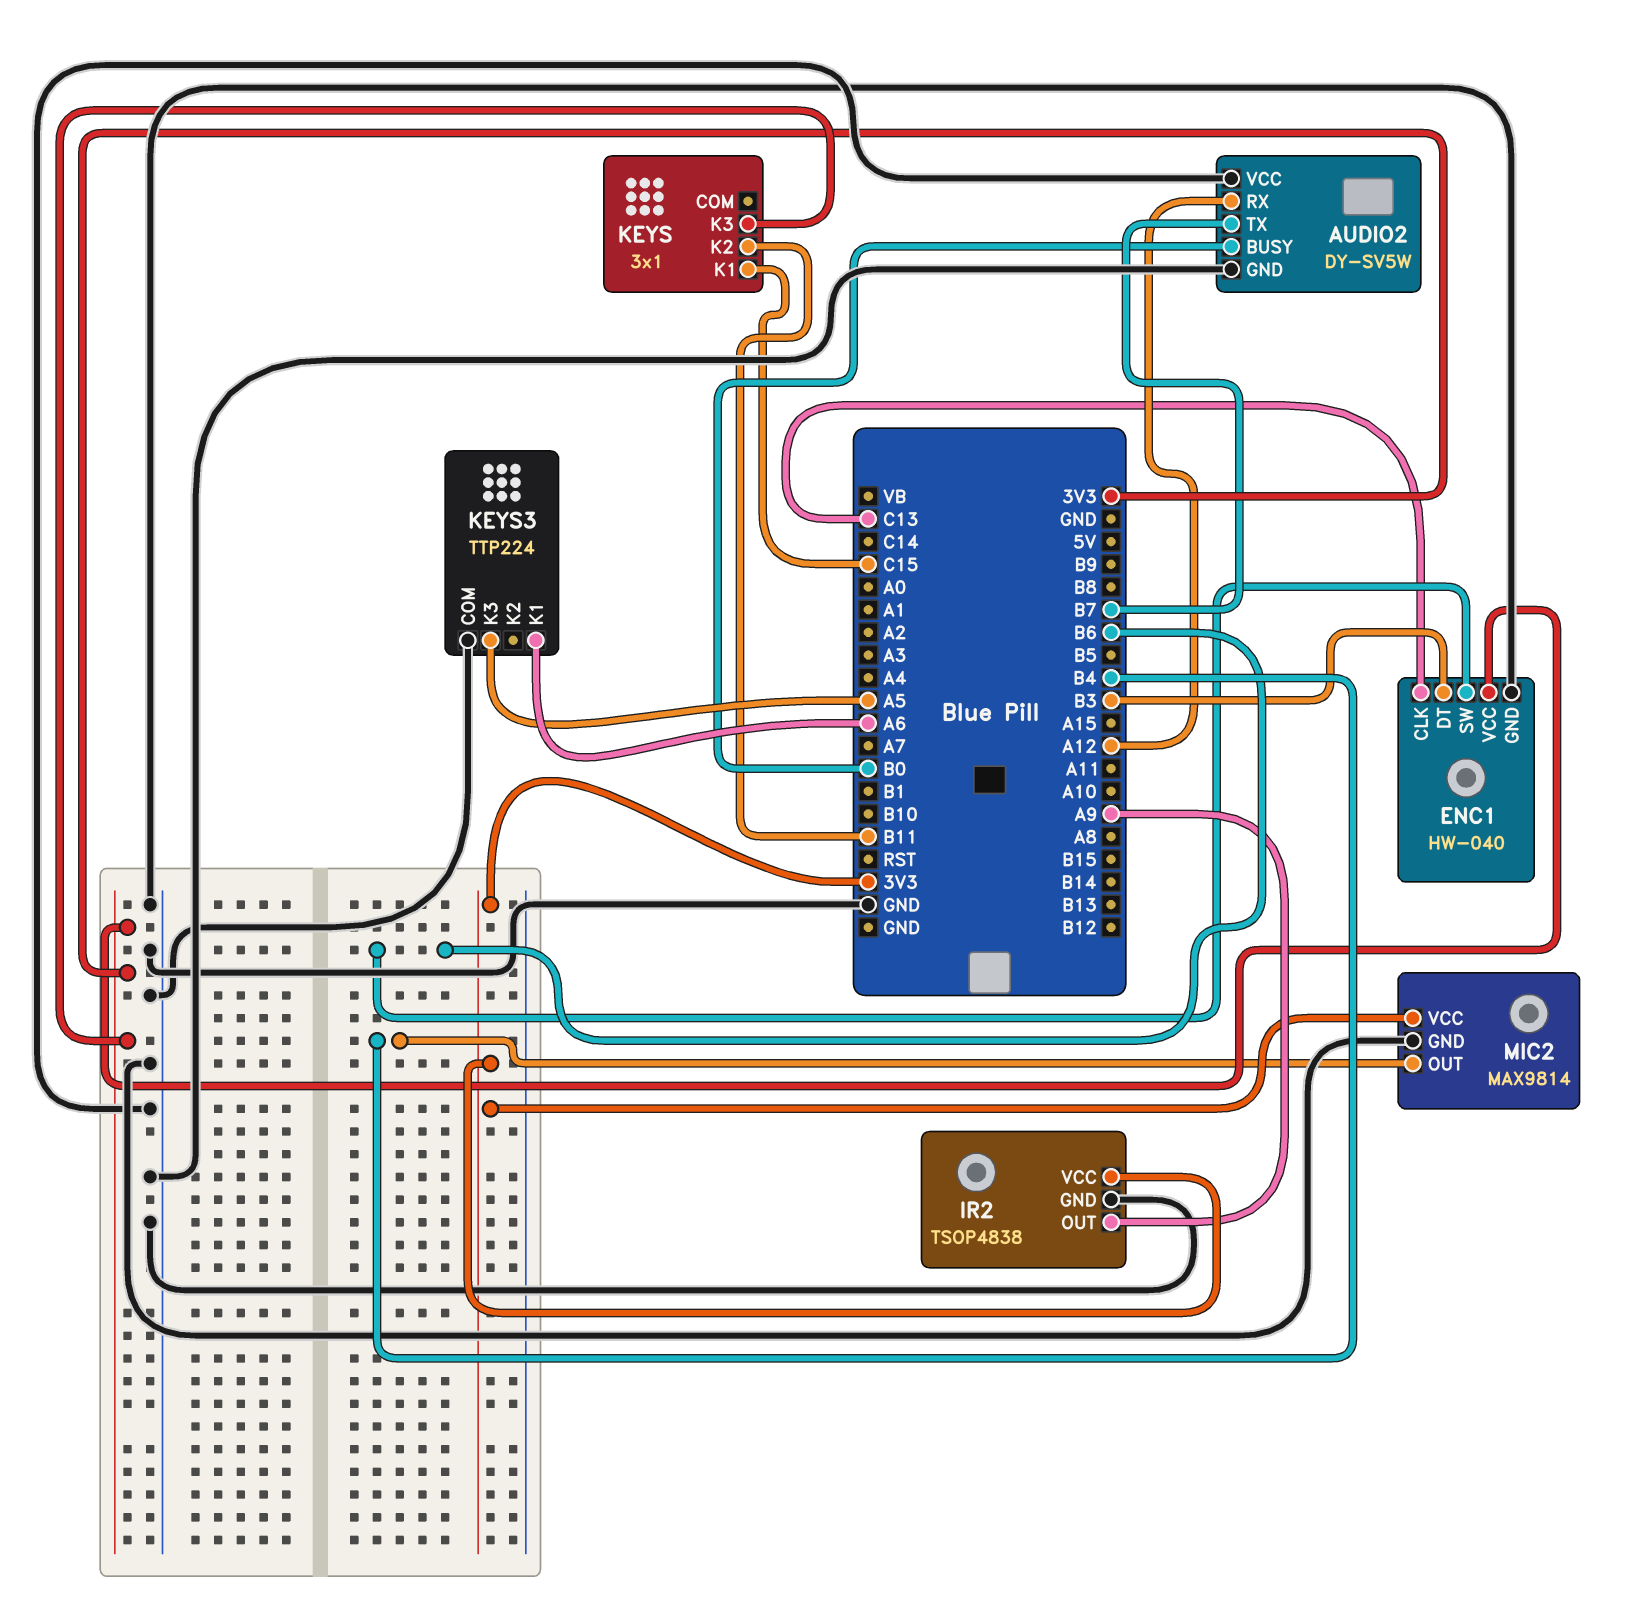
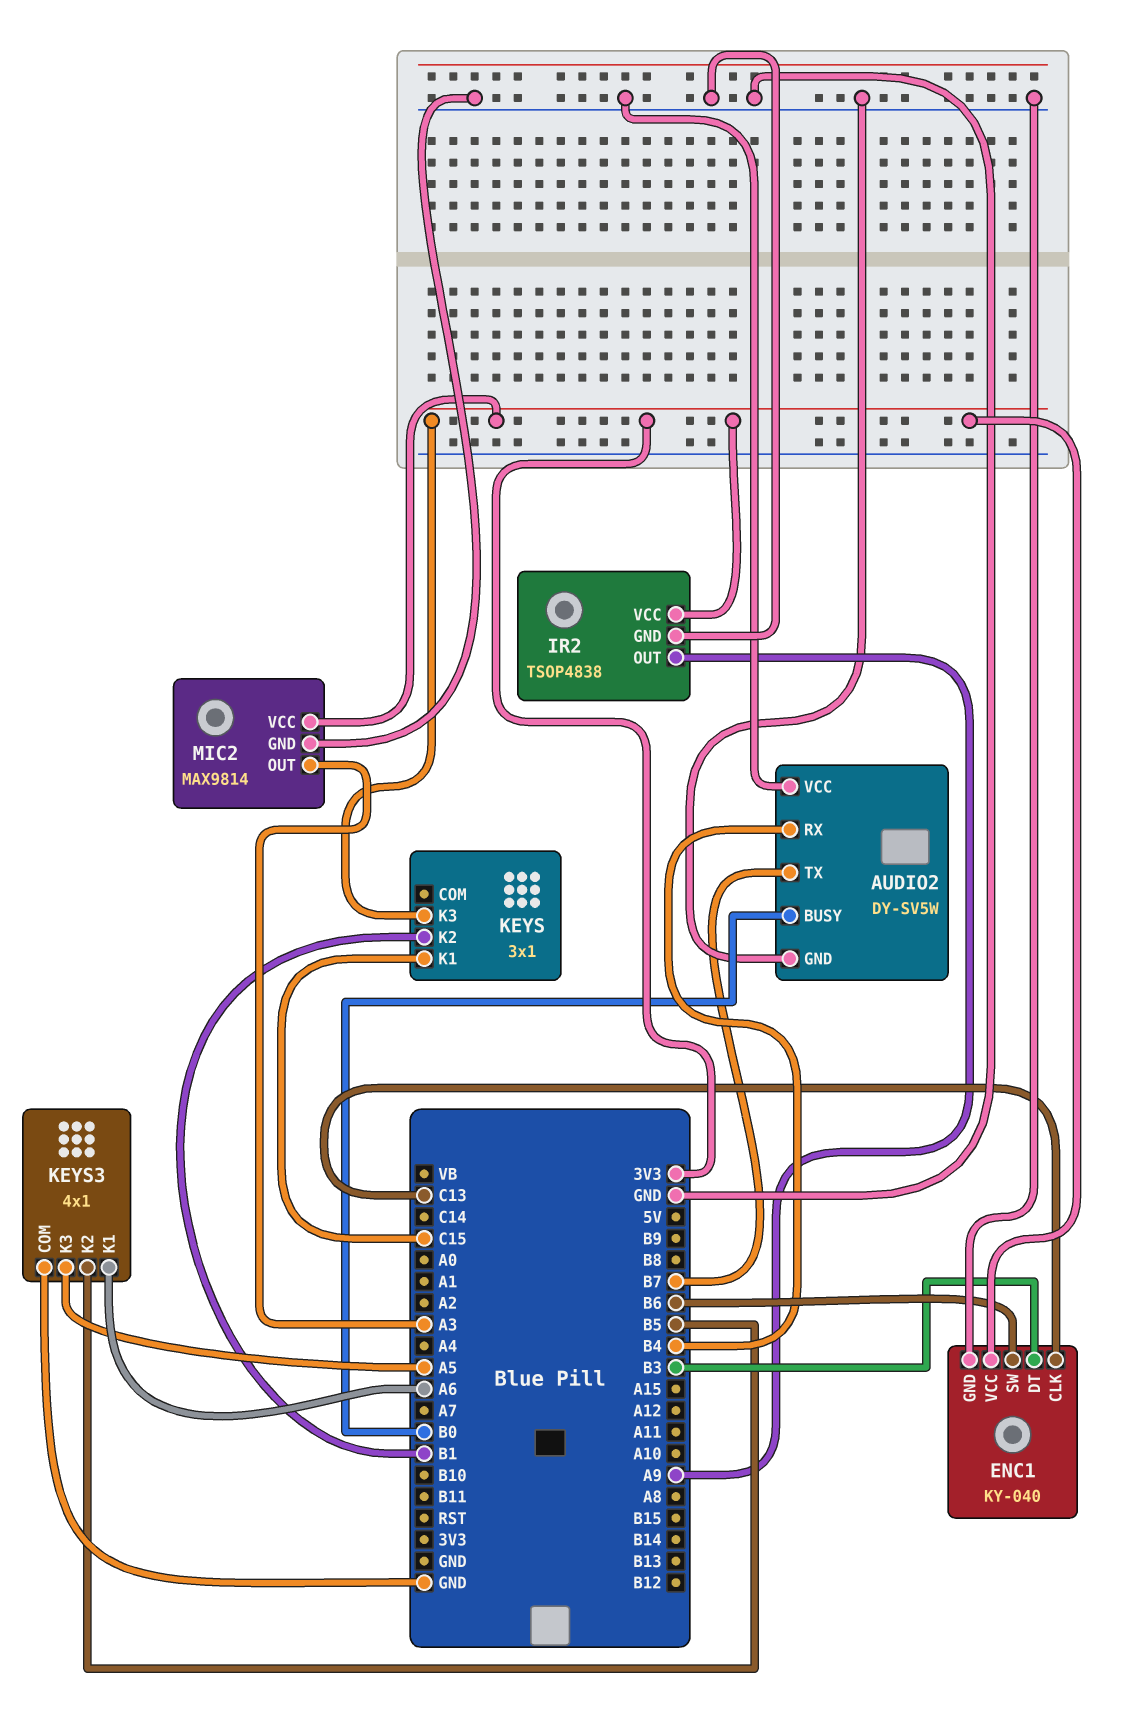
AUDIO2 pin RX: A12 -> B4
ENC1: HW-040 -> KY-040
KEYS pin K2: B11 -> B1
KEYS3: TTP224 -> 4x1
KEYS3 pin K2: none -> B5
MIC2 pin OUT: B4 -> A3

